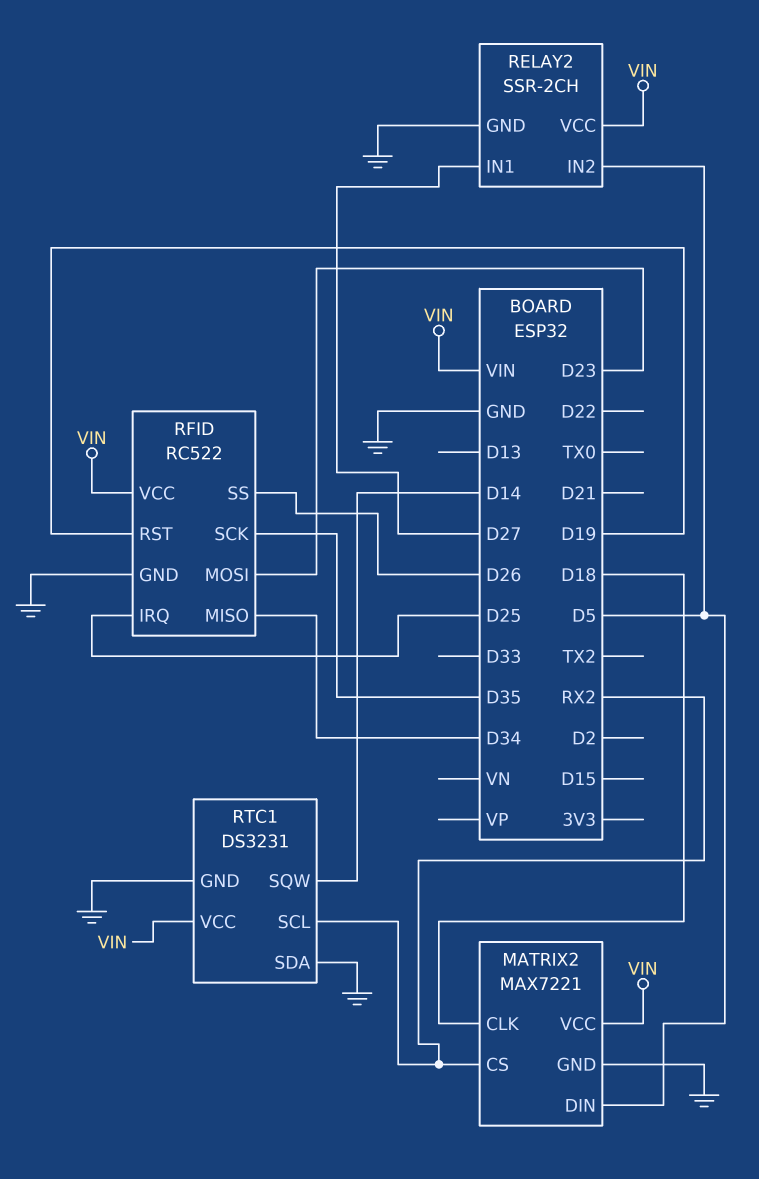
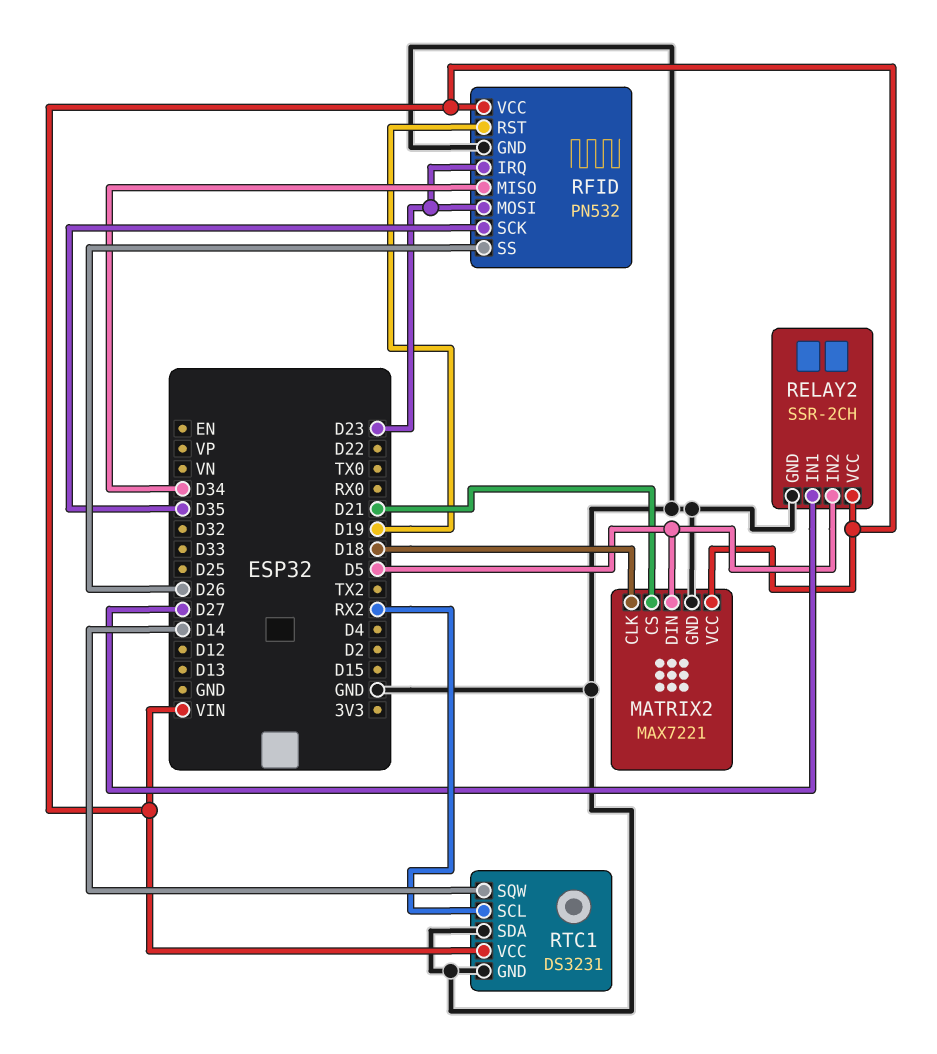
MATRIX2 pin CS: RX2 -> D21
RFID: RC522 -> PN532
RFID pin IRQ: D25 -> D23

